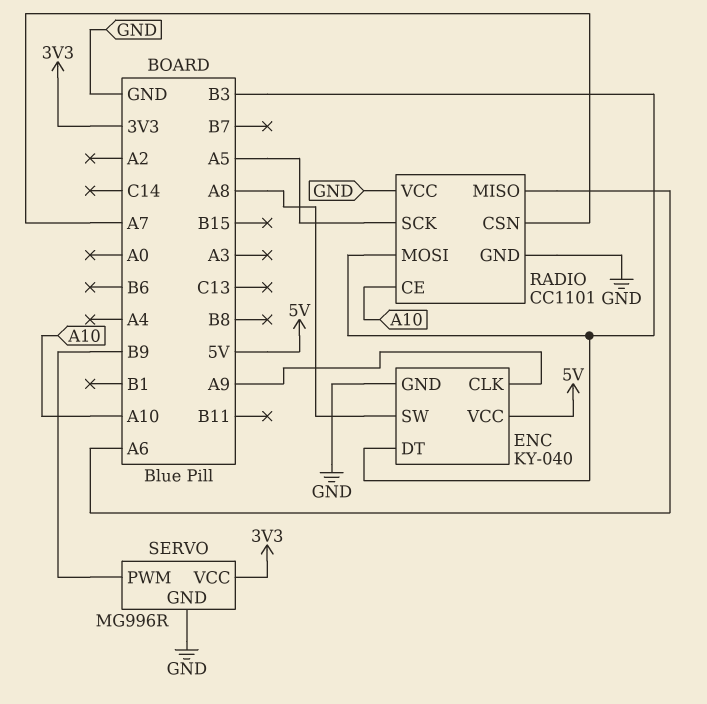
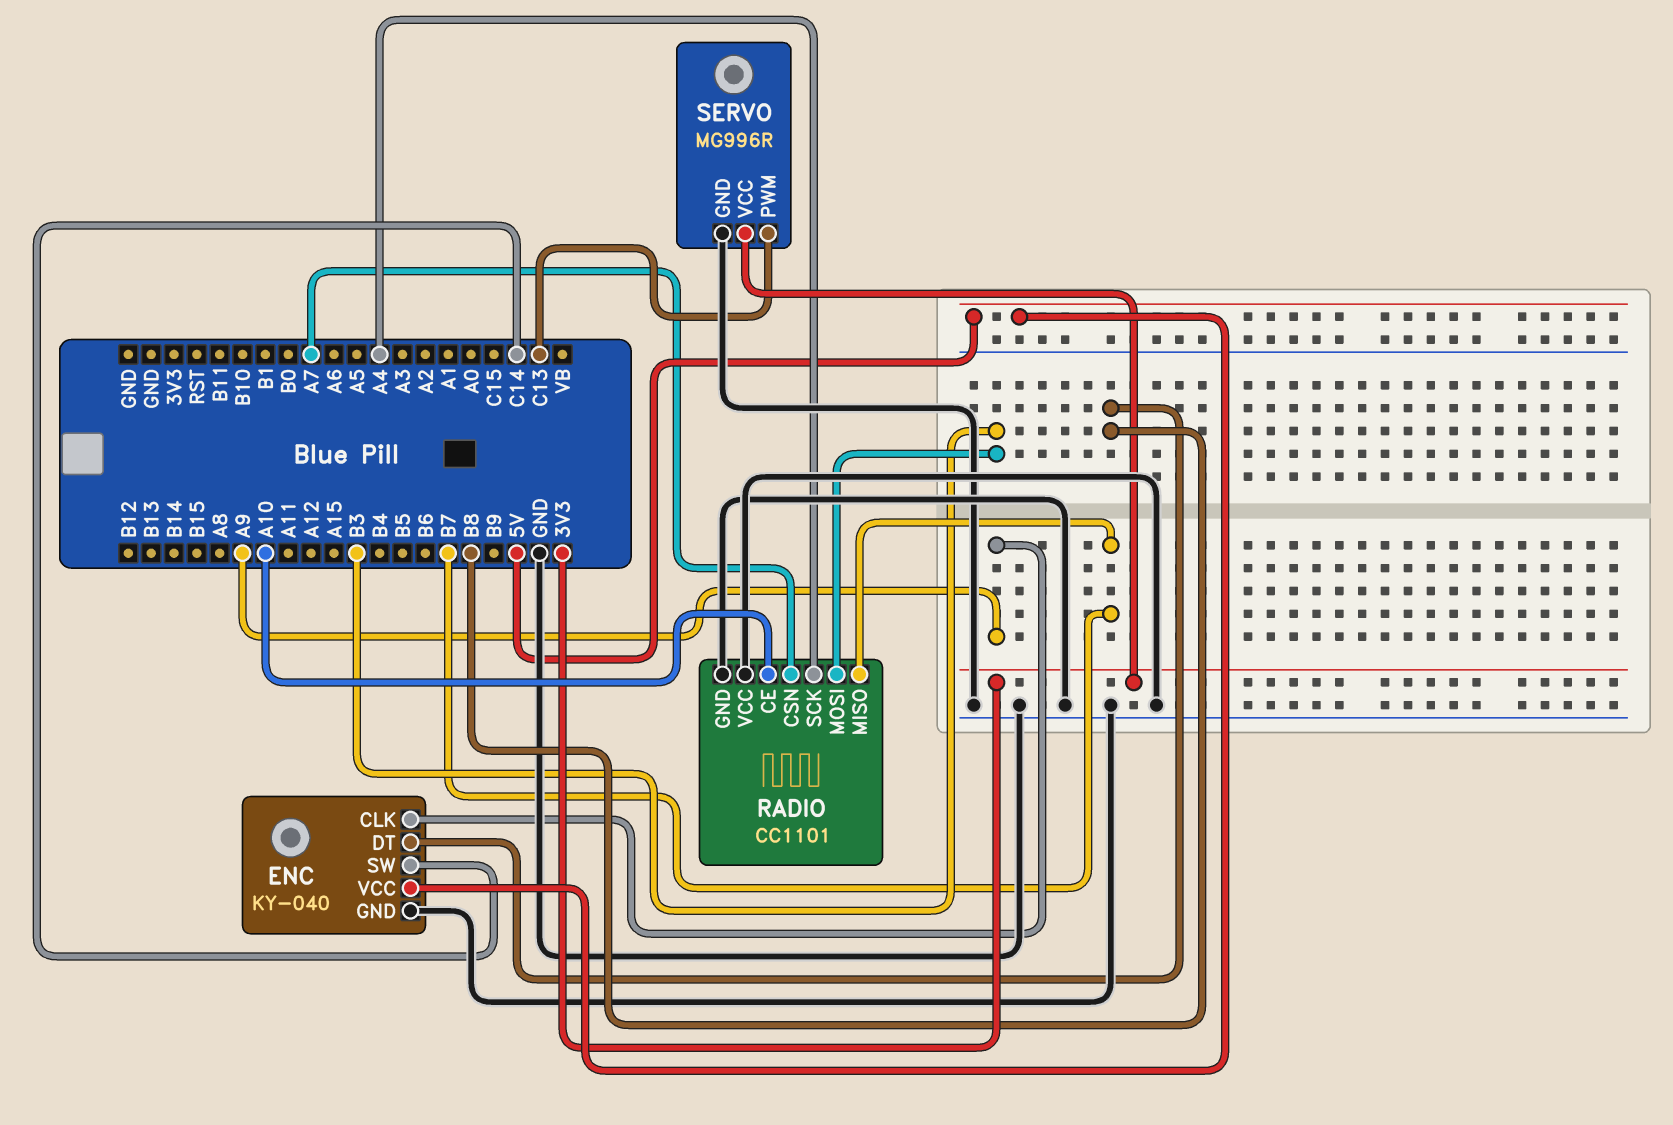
ENC pin DT: B3 -> B8
ENC pin SW: A8 -> C14
RADIO pin MISO: A6 -> B7
RADIO pin SCK: A5 -> A4
SERVO pin PWM: B9 -> C13

